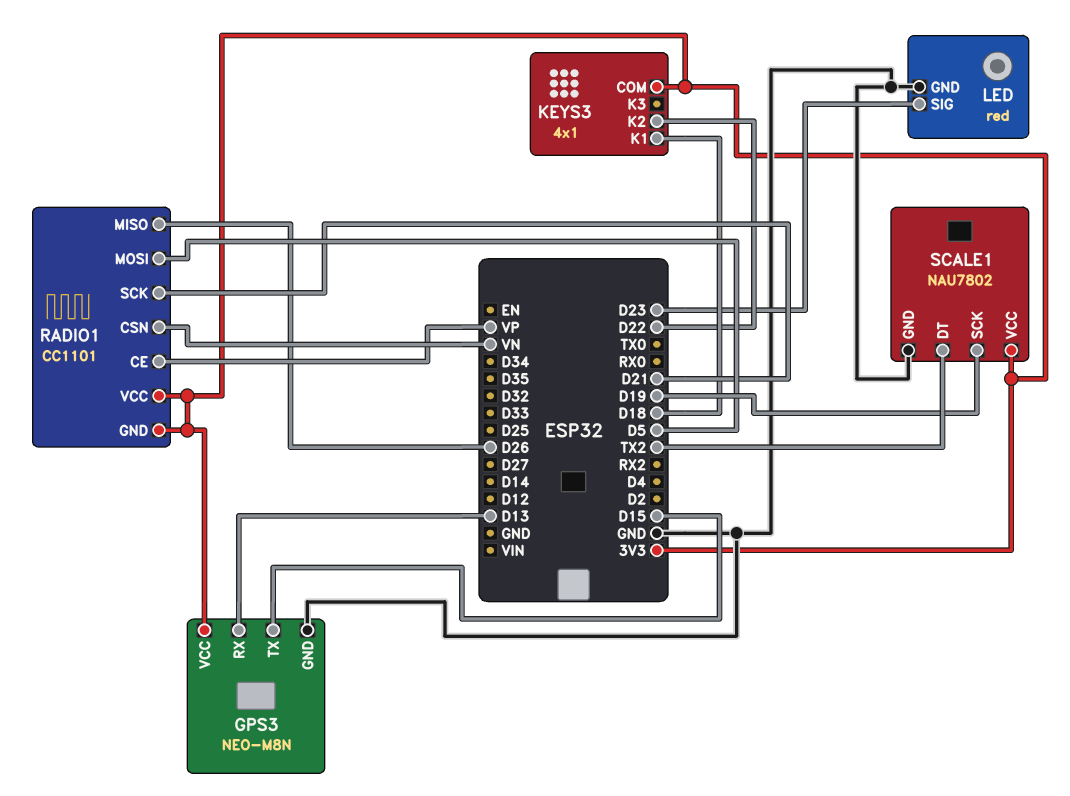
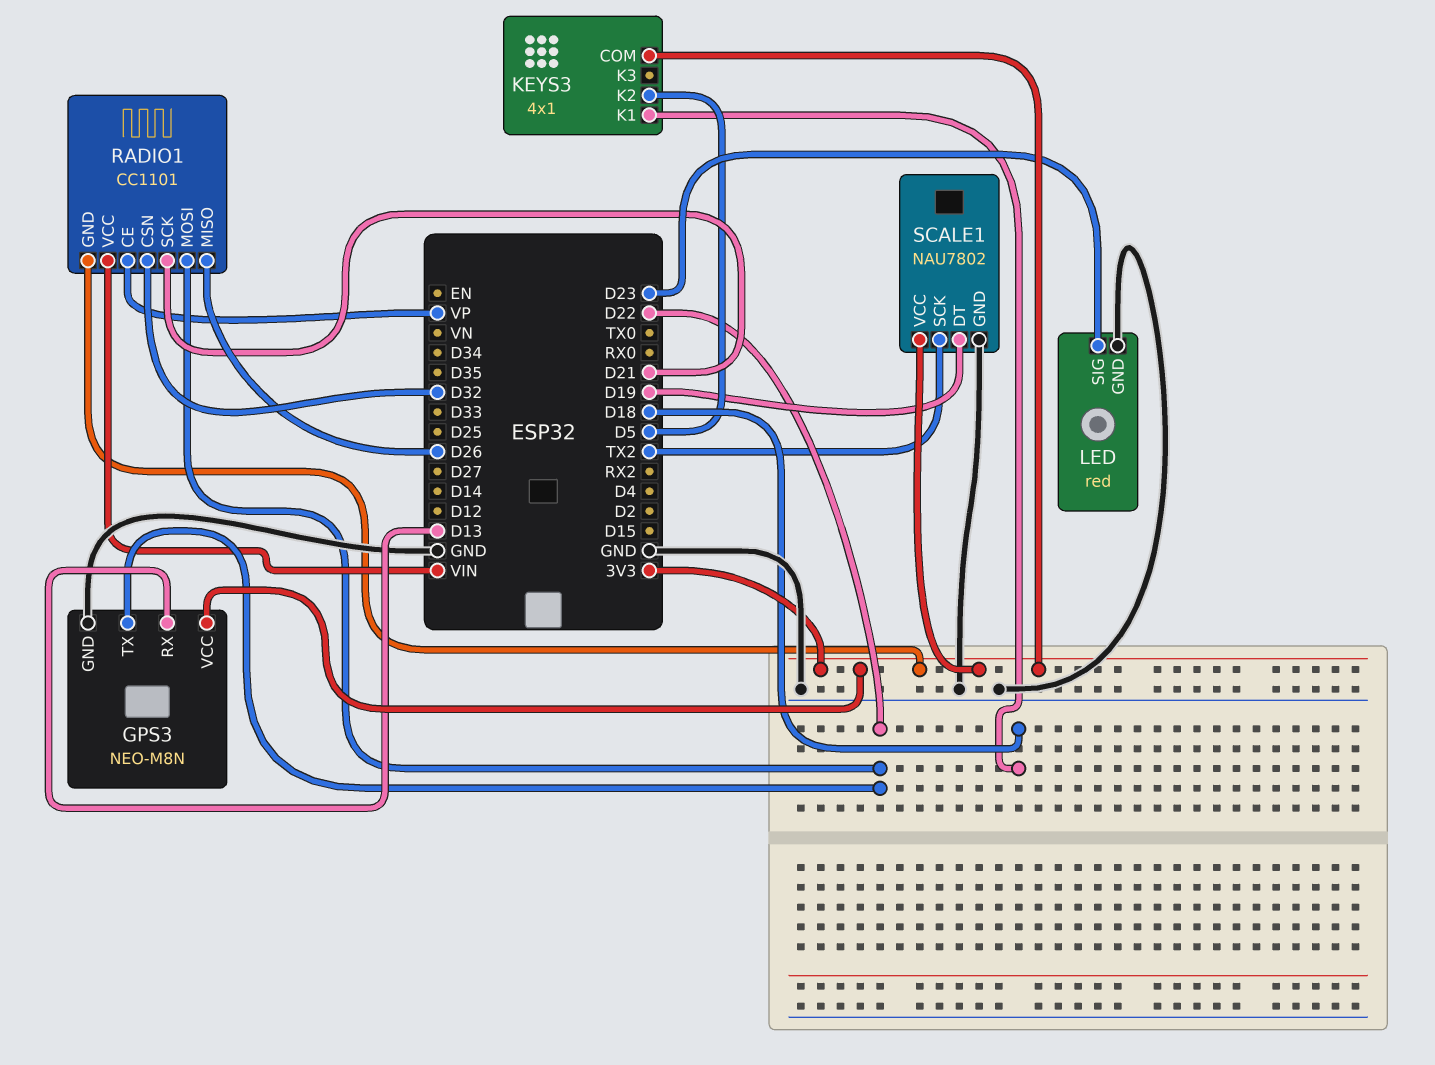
GPS3 pin TX: D15 -> D22
KEYS3 pin K2: D22 -> D5
RADIO1 pin CSN: VN -> D32
RADIO1 pin MOSI: D5 -> D22
RADIO1 pin VCC: 3V3 -> VIN
SCALE1 pin DT: TX2 -> D19
SCALE1 pin SCK: D19 -> TX2

